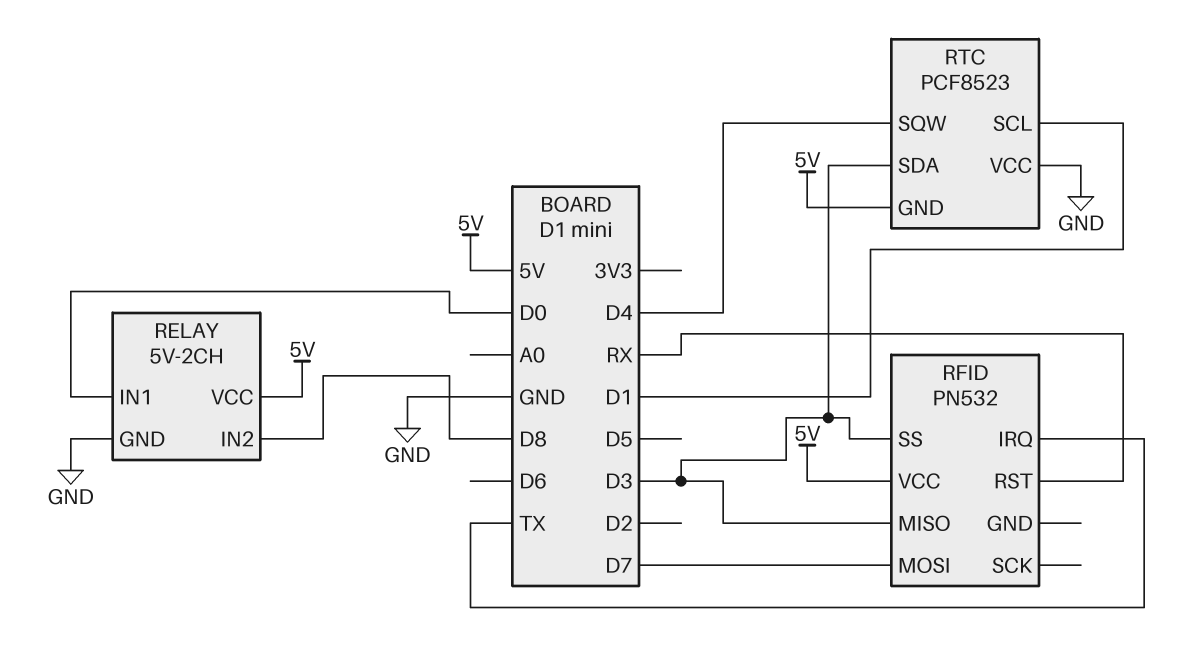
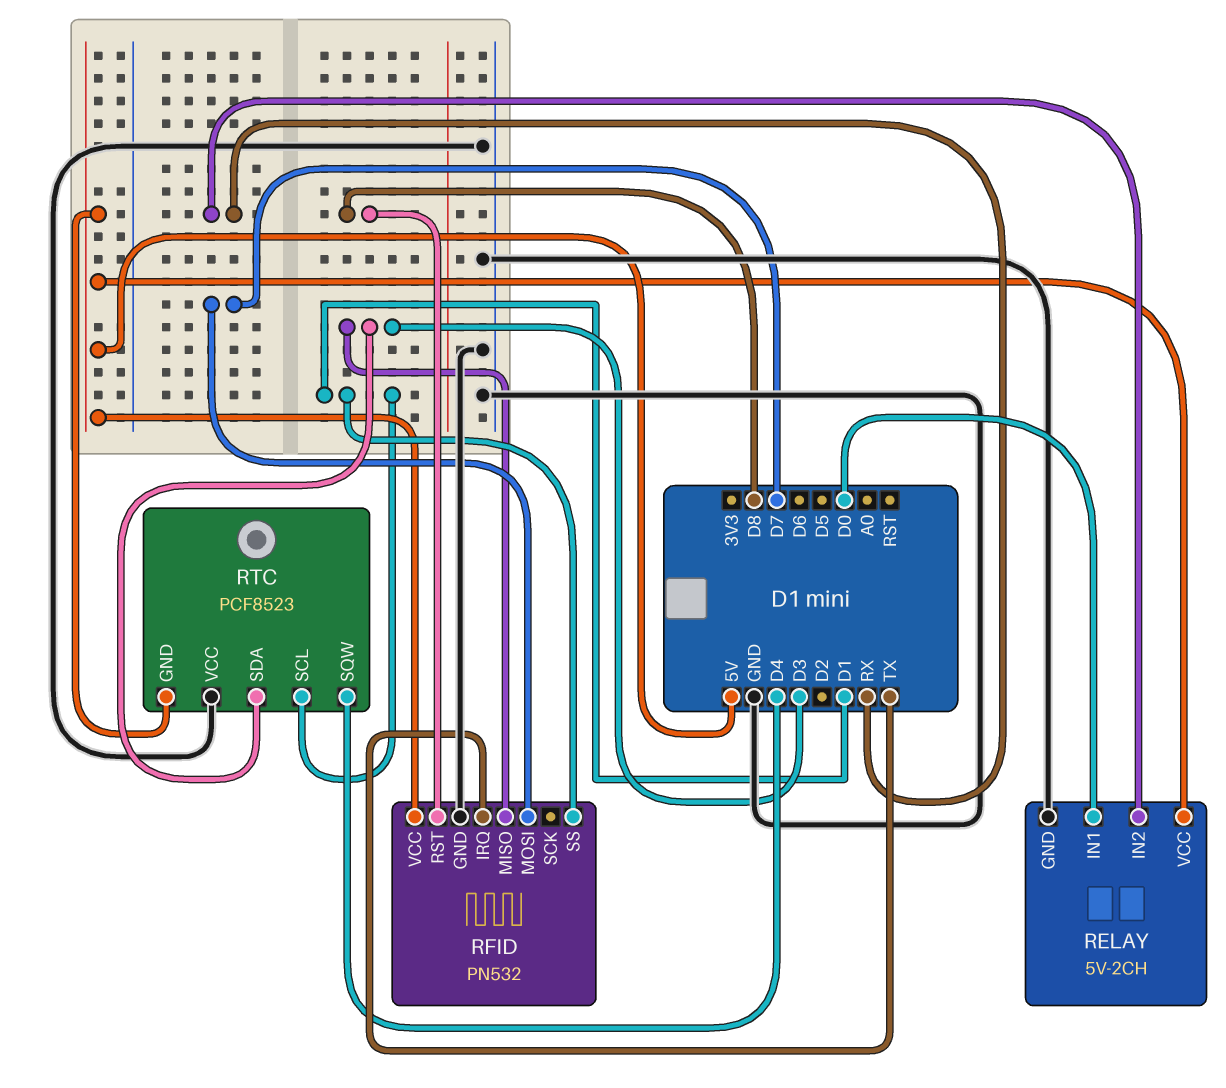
RELAY pin IN2: D8 -> RX
RFID pin GND: none -> GND
RFID pin RST: RX -> D8
RFID pin SS: D3 -> D1

